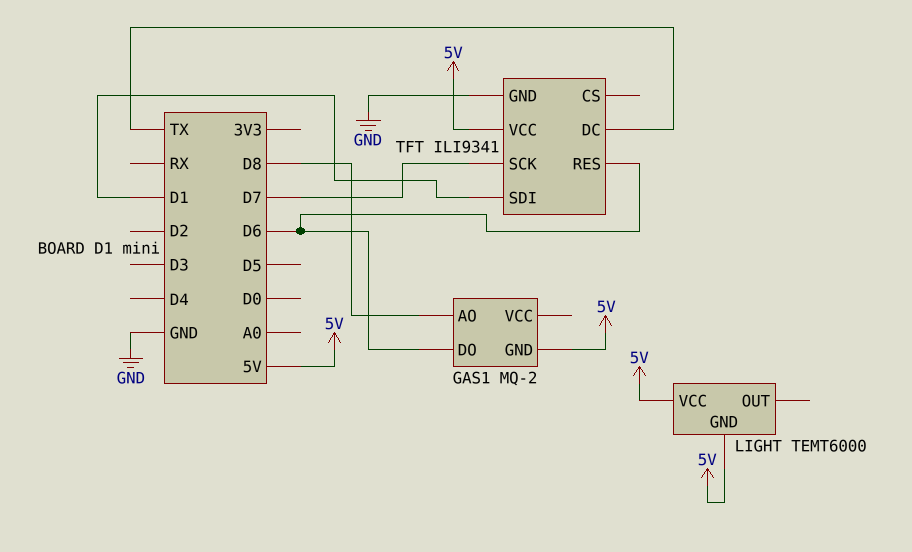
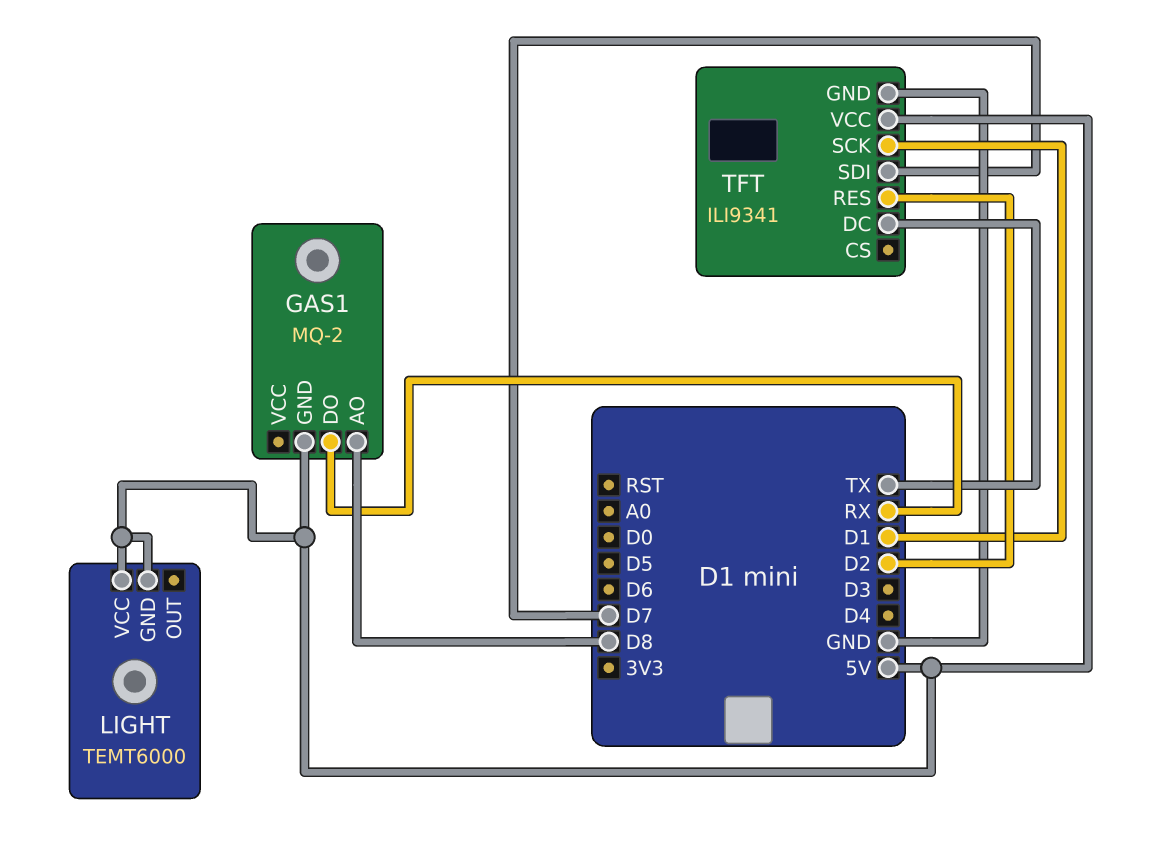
GAS1 pin DO: D6 -> RX
TFT pin RES: D6 -> D2
TFT pin SCK: D7 -> D1
TFT pin SDI: D1 -> D7

